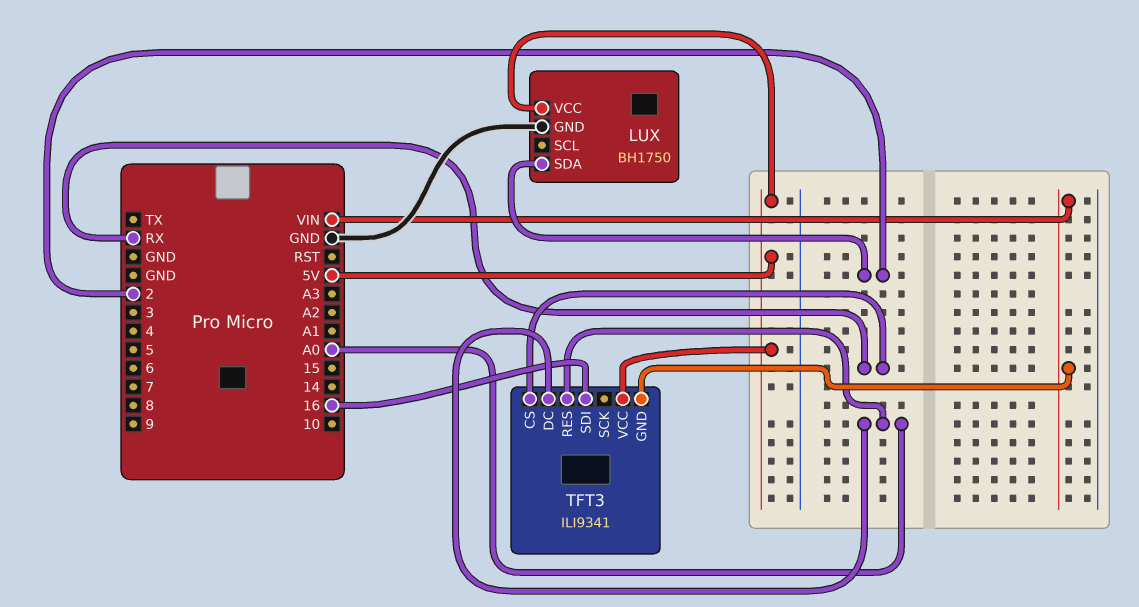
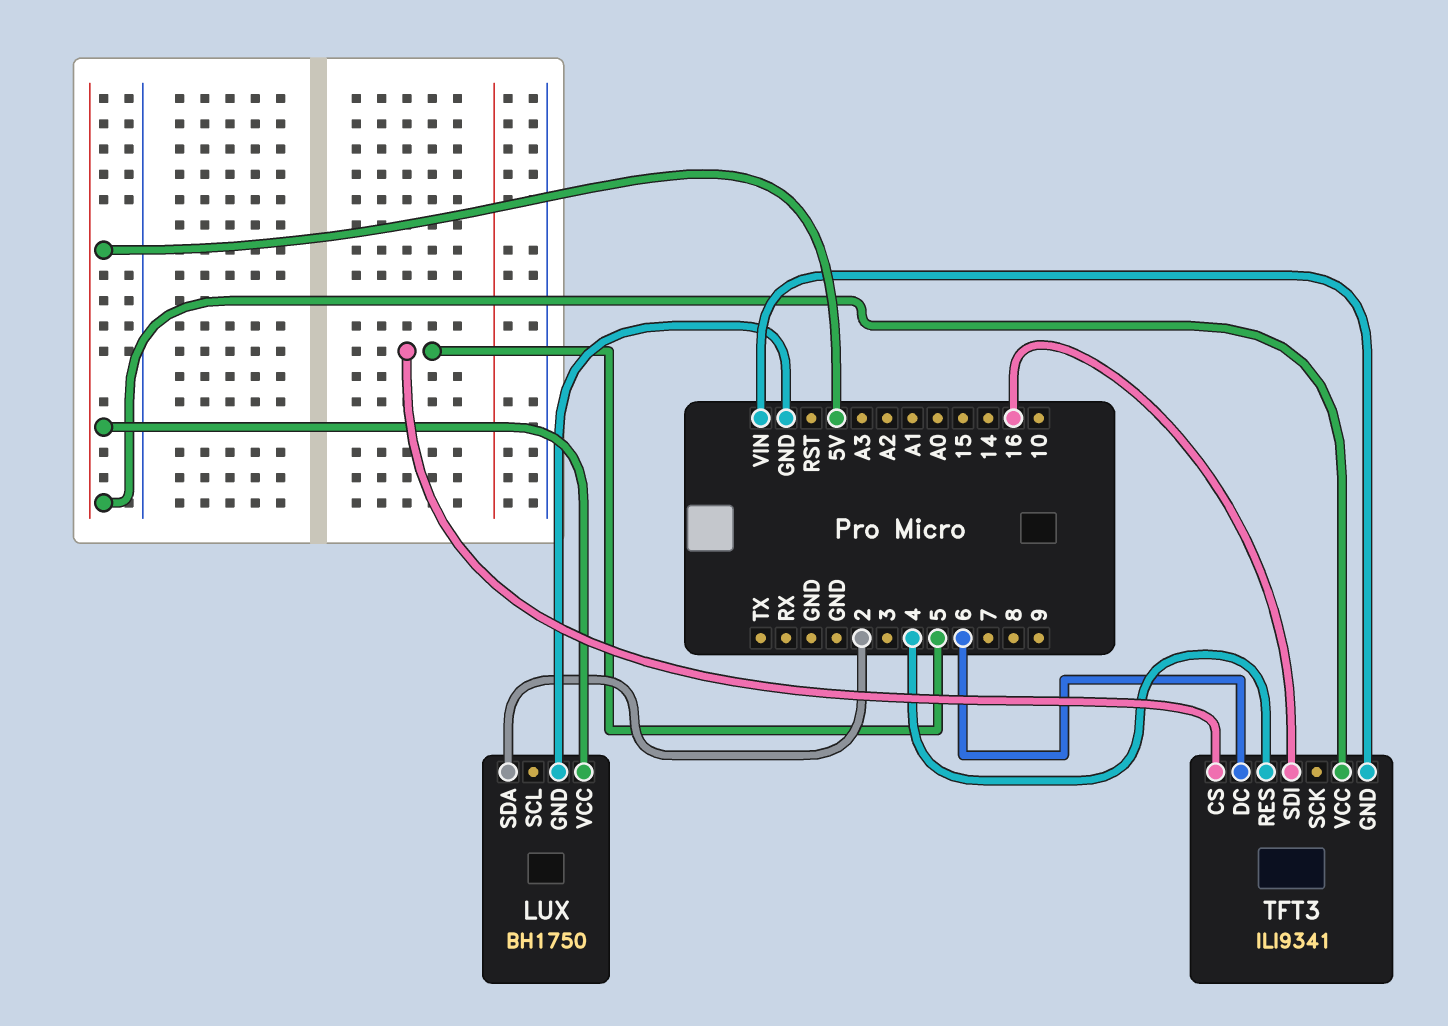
TFT3 pin CS: RX -> 5
TFT3 pin DC: A0 -> 6
TFT3 pin RES: A0 -> 4

